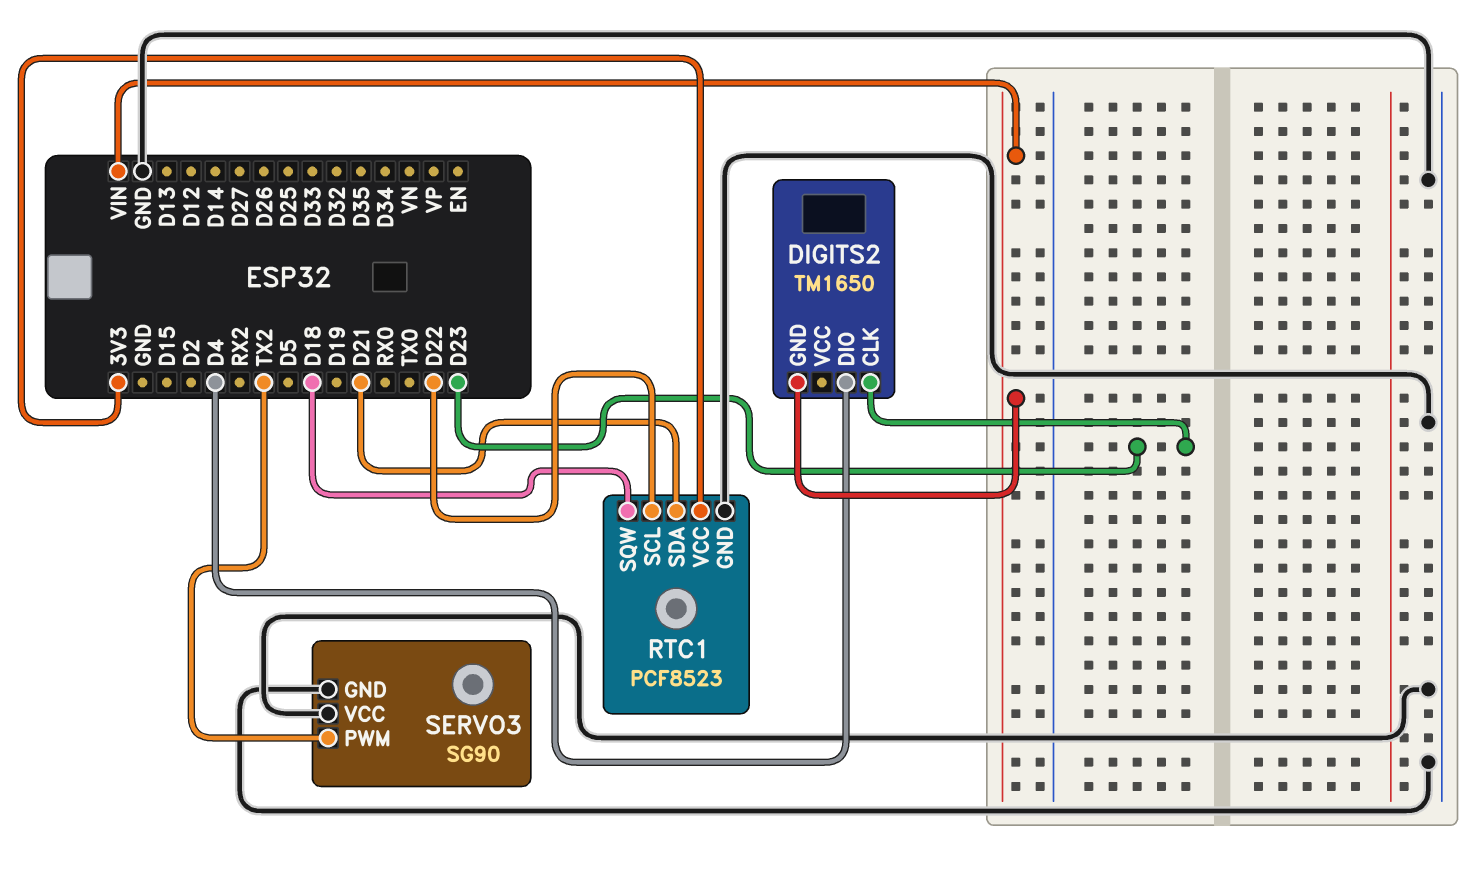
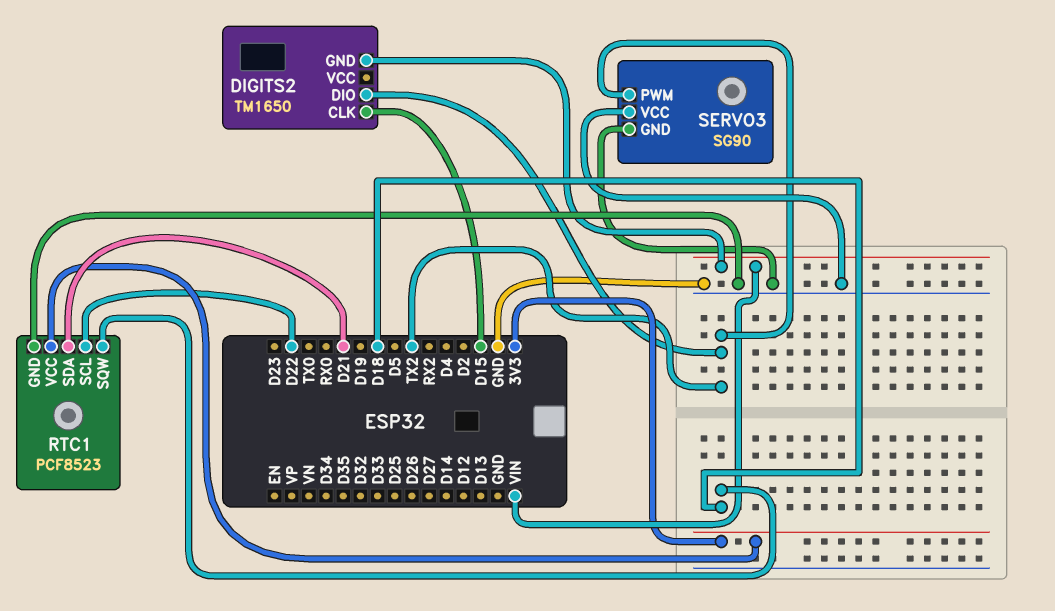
DIGITS2 pin CLK: D23 -> D15
DIGITS2 pin DIO: D4 -> TX2

